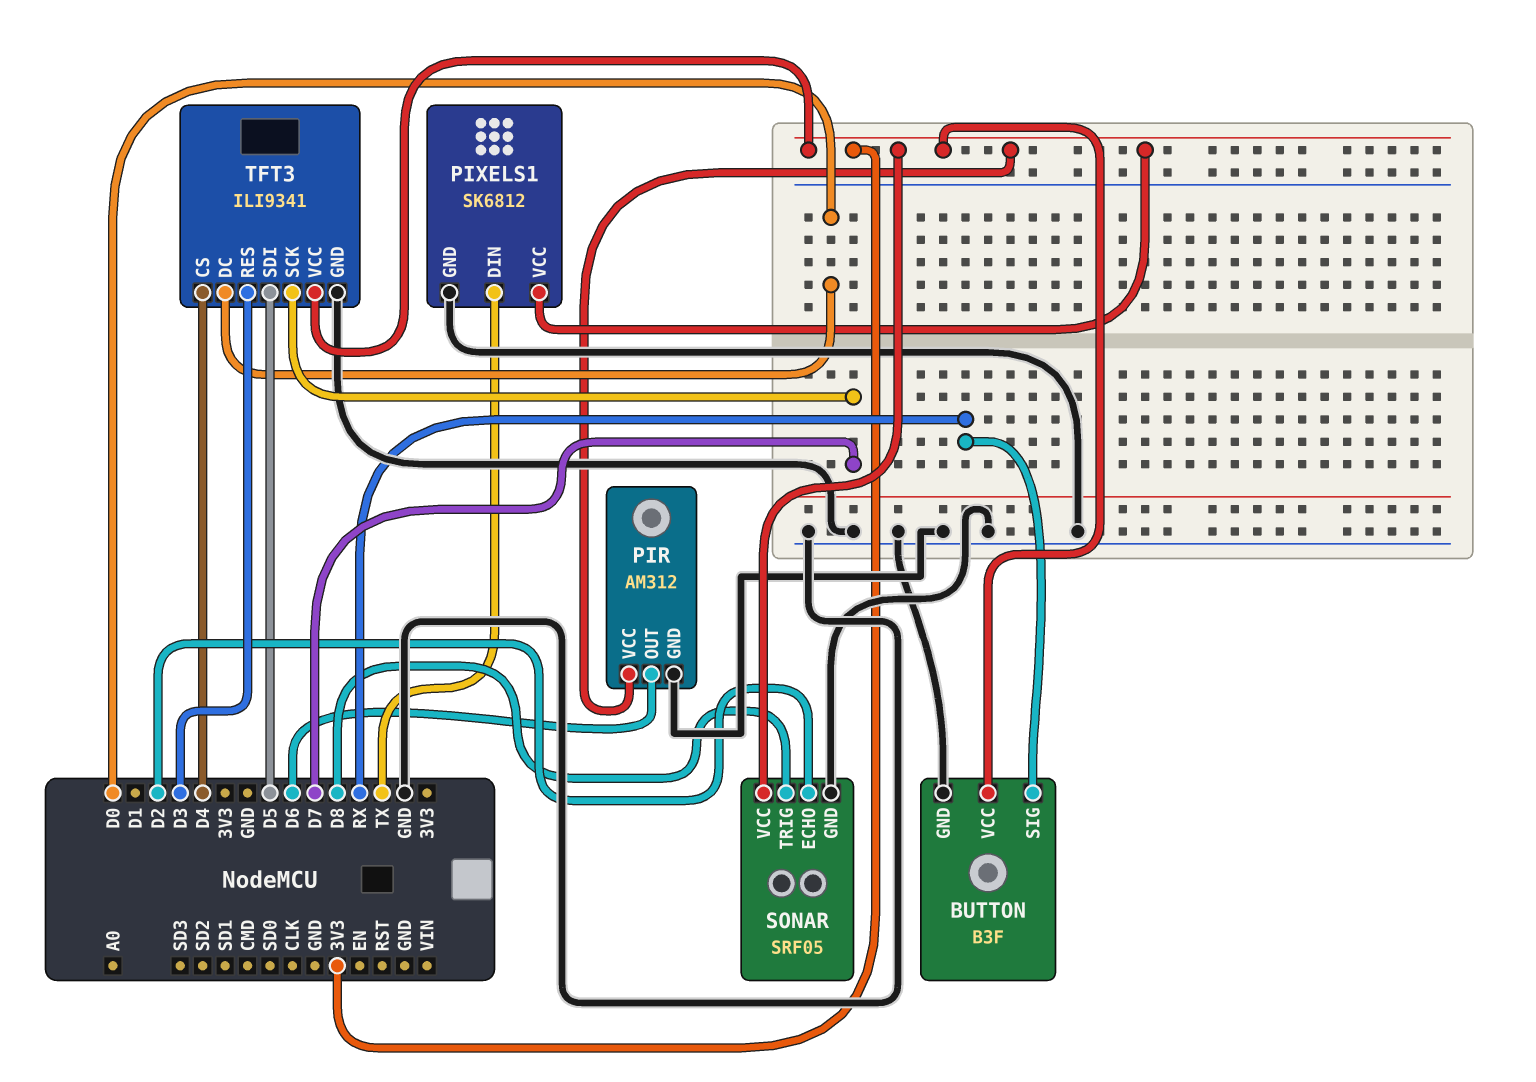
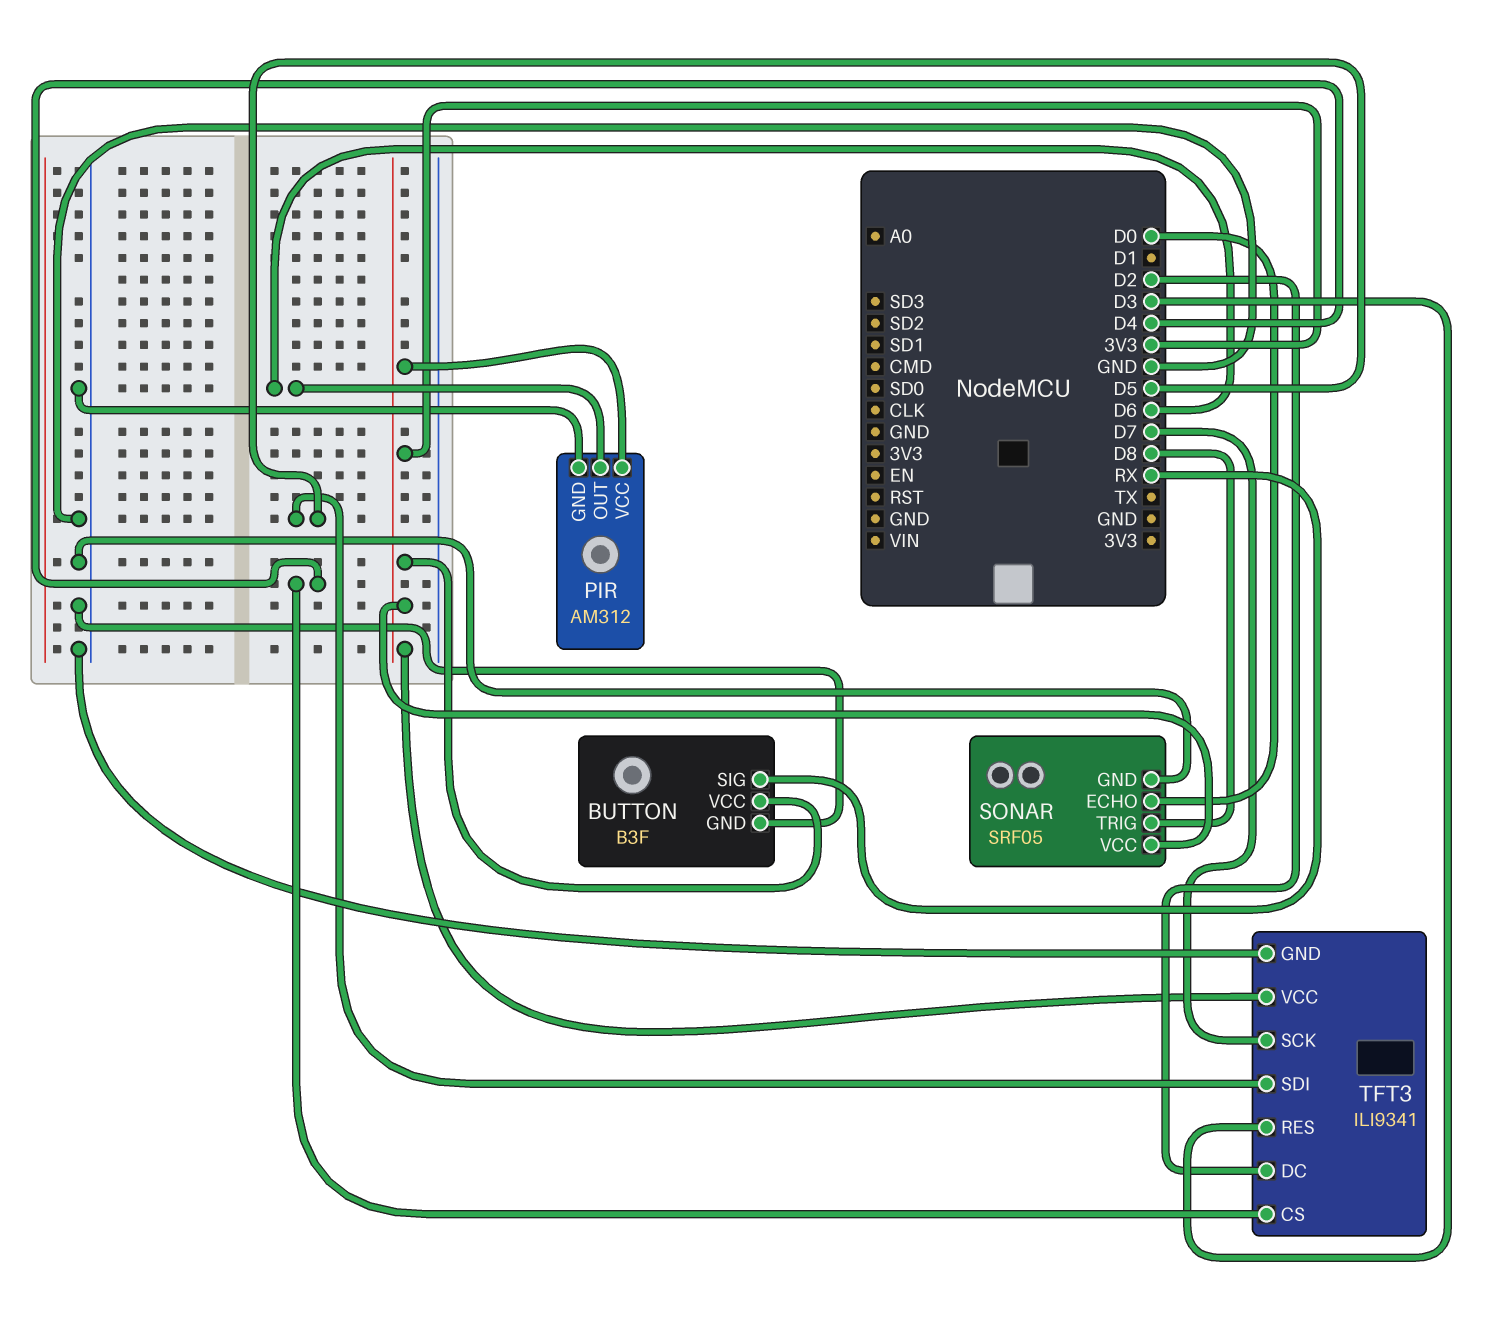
PIXELS1: SK6812 -> none
PIXELS1 pin DIN: TX -> none
PIXELS1 pin GND: GND -> none
PIXELS1 pin VCC: 3V3 -> none
SONAR pin ECHO: D2 -> D0
TFT3 pin DC: D0 -> D2

